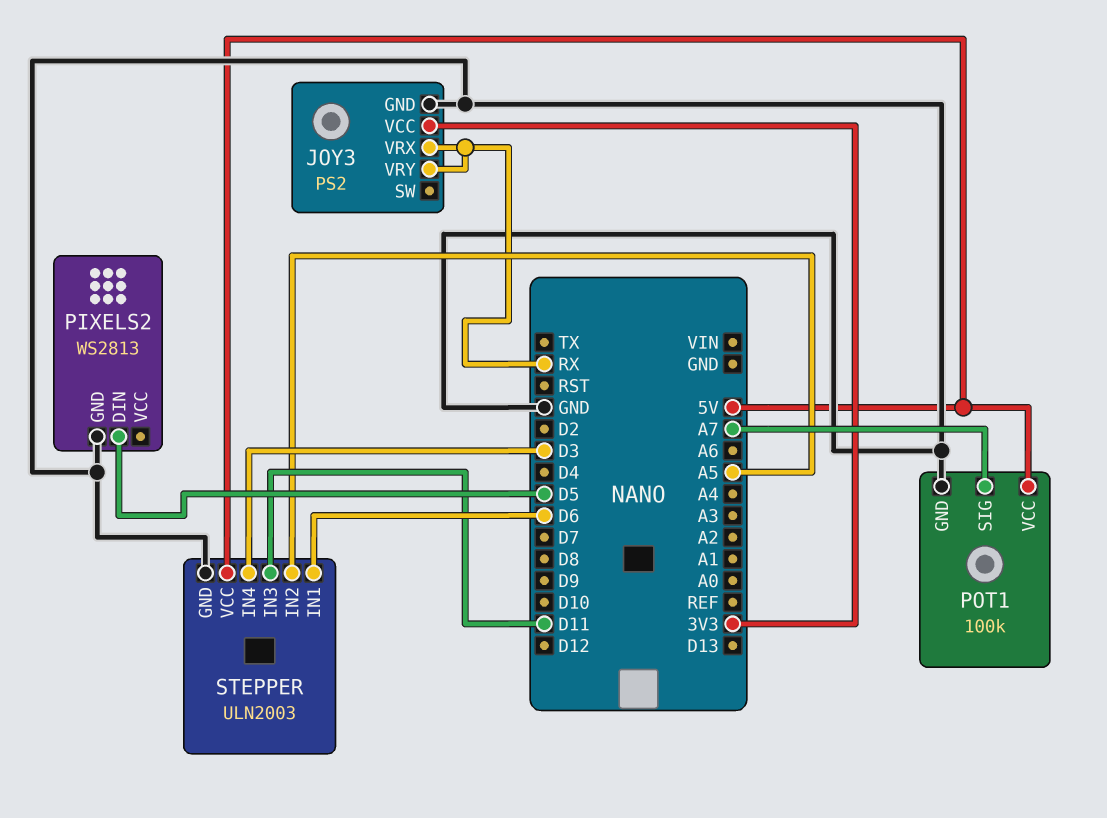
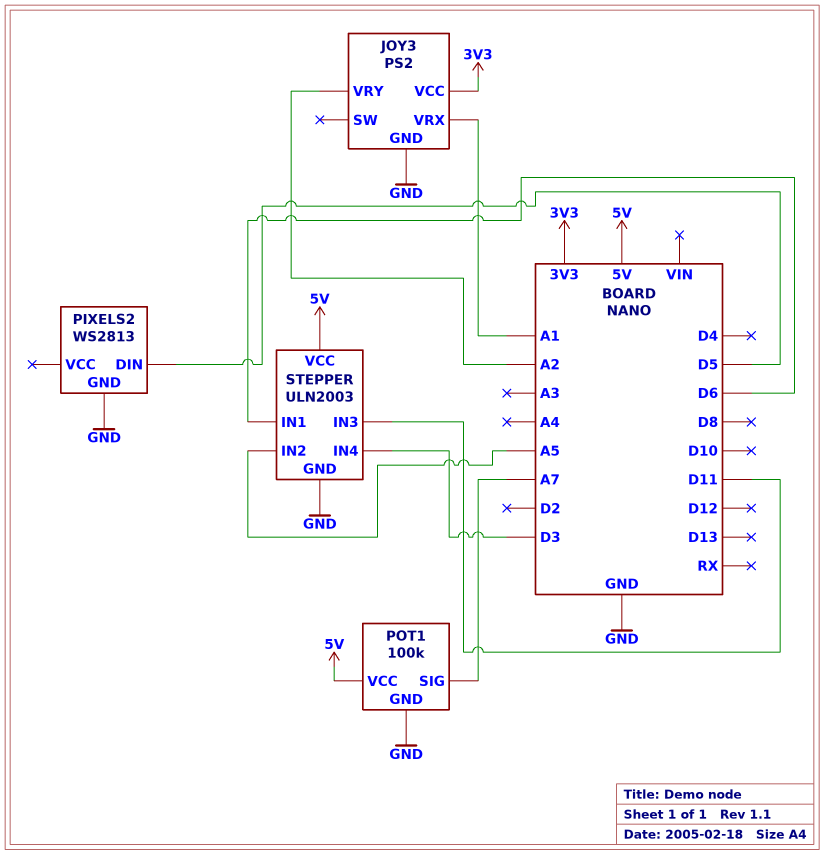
JOY3 pin VRX: RX -> A1
JOY3 pin VRY: RX -> A2

